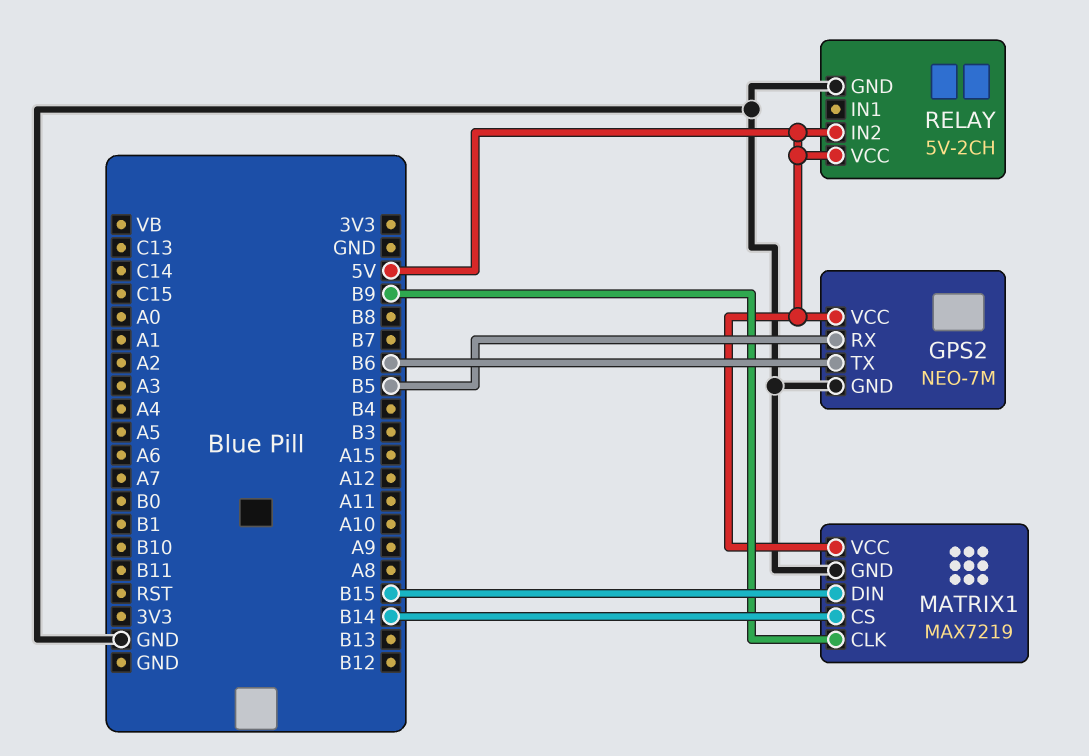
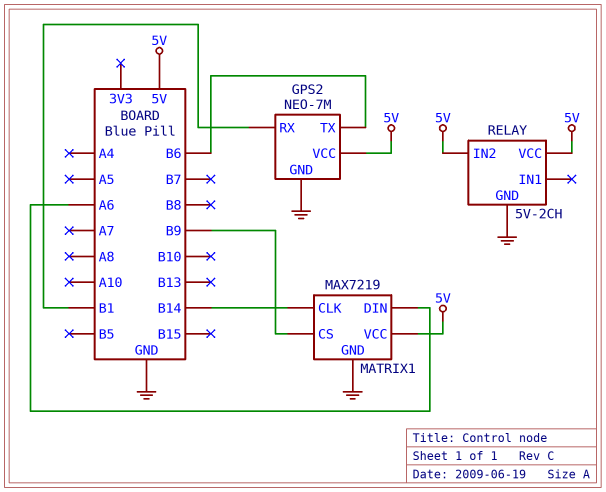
GPS2 pin RX: B5 -> B1
MATRIX1 pin CLK: B9 -> B14
MATRIX1 pin CS: B14 -> B9
MATRIX1 pin DIN: B15 -> A6

